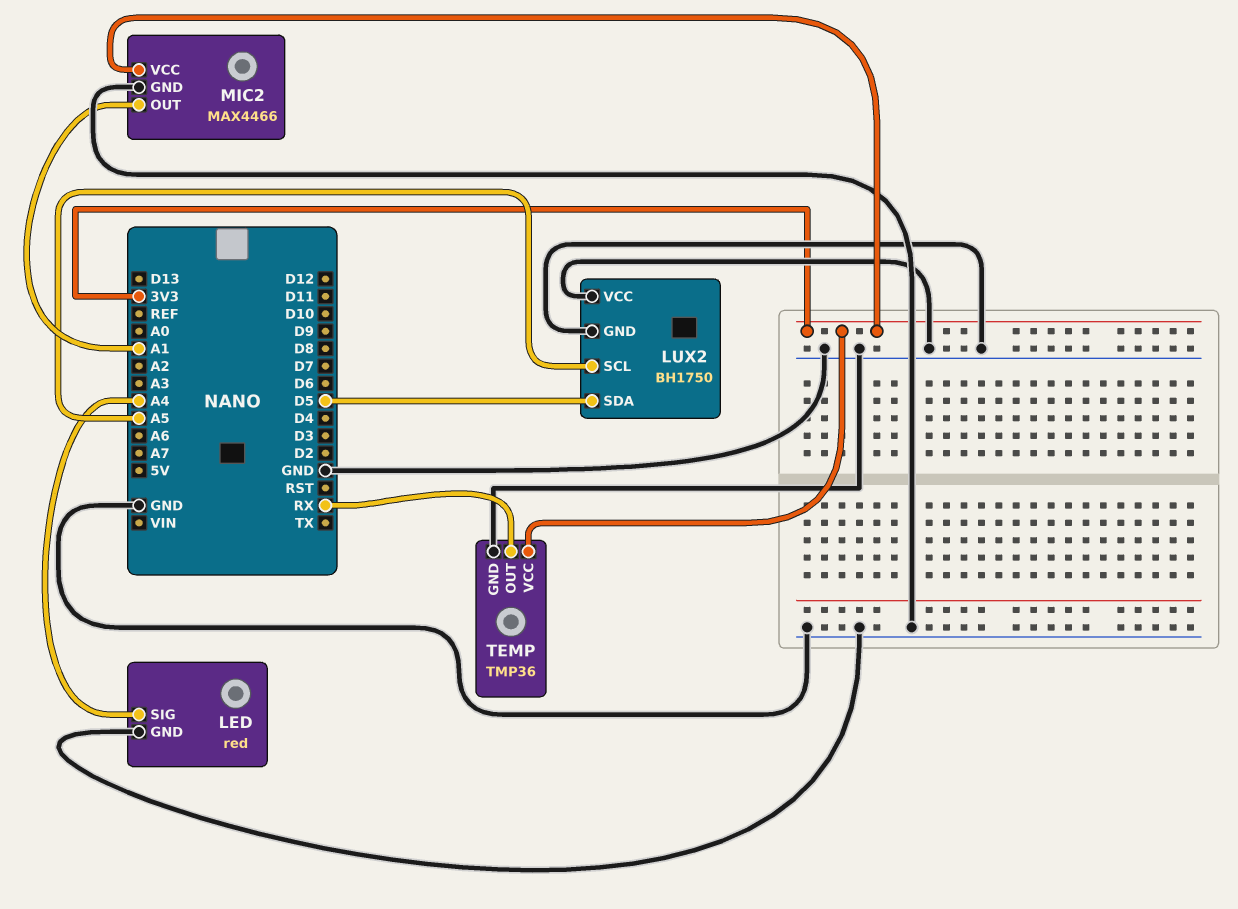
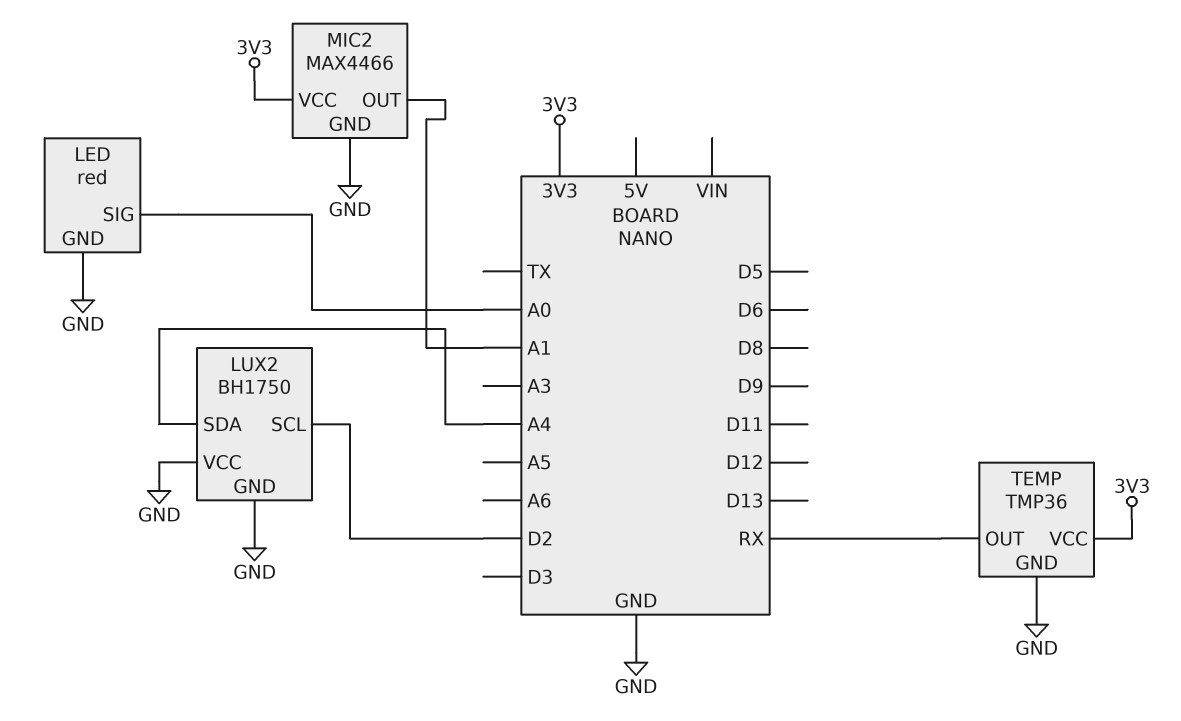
LED pin SIG: A4 -> A0
LUX2 pin SCL: A5 -> D2
LUX2 pin SDA: D5 -> A4

